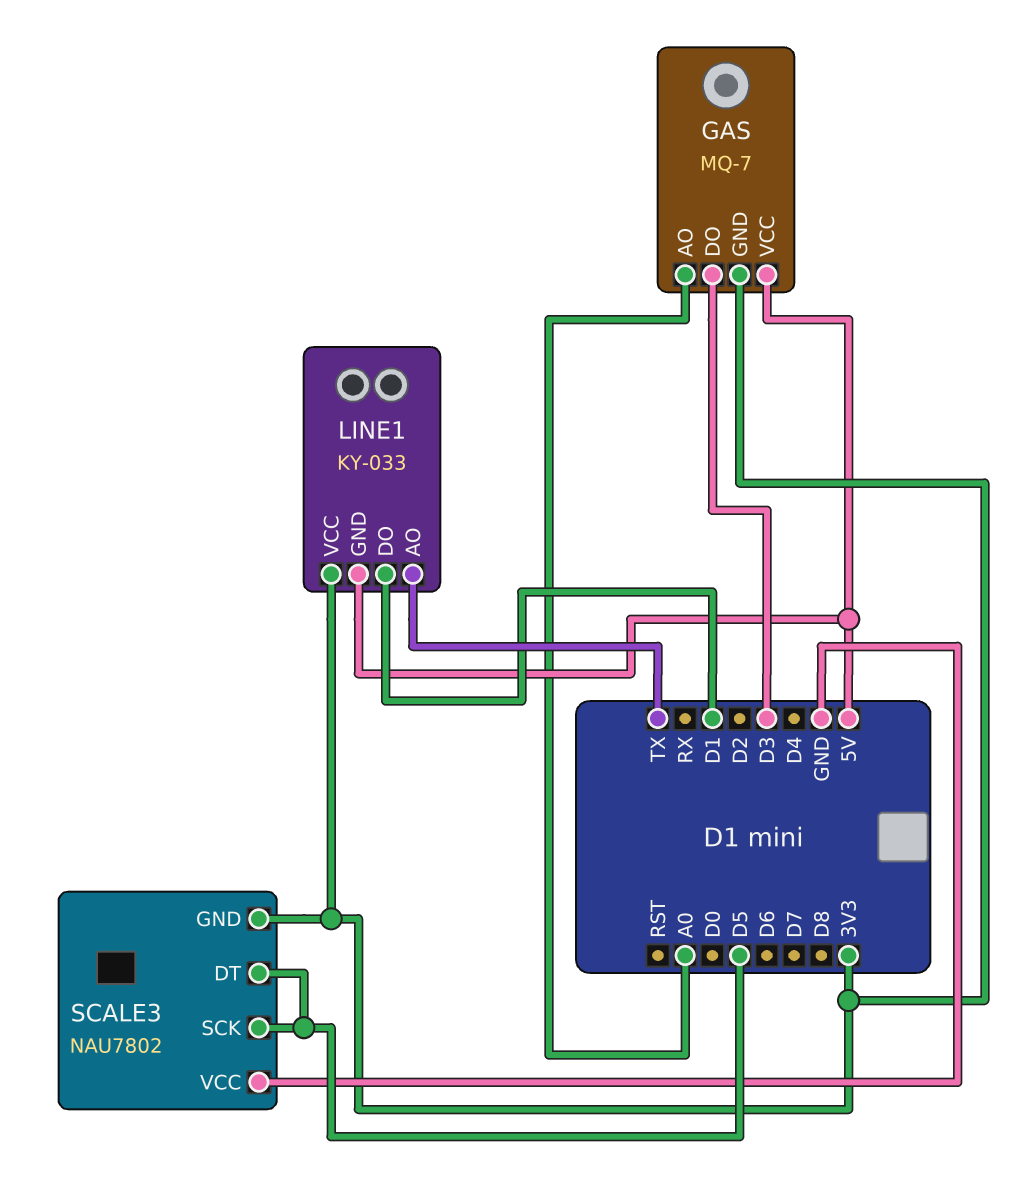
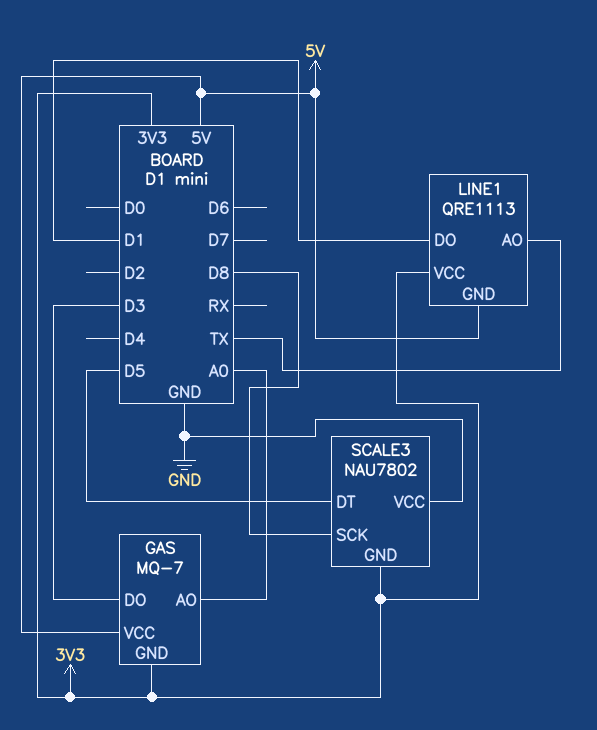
LINE1: KY-033 -> QRE1113
SCALE3 pin SCK: D5 -> D8

